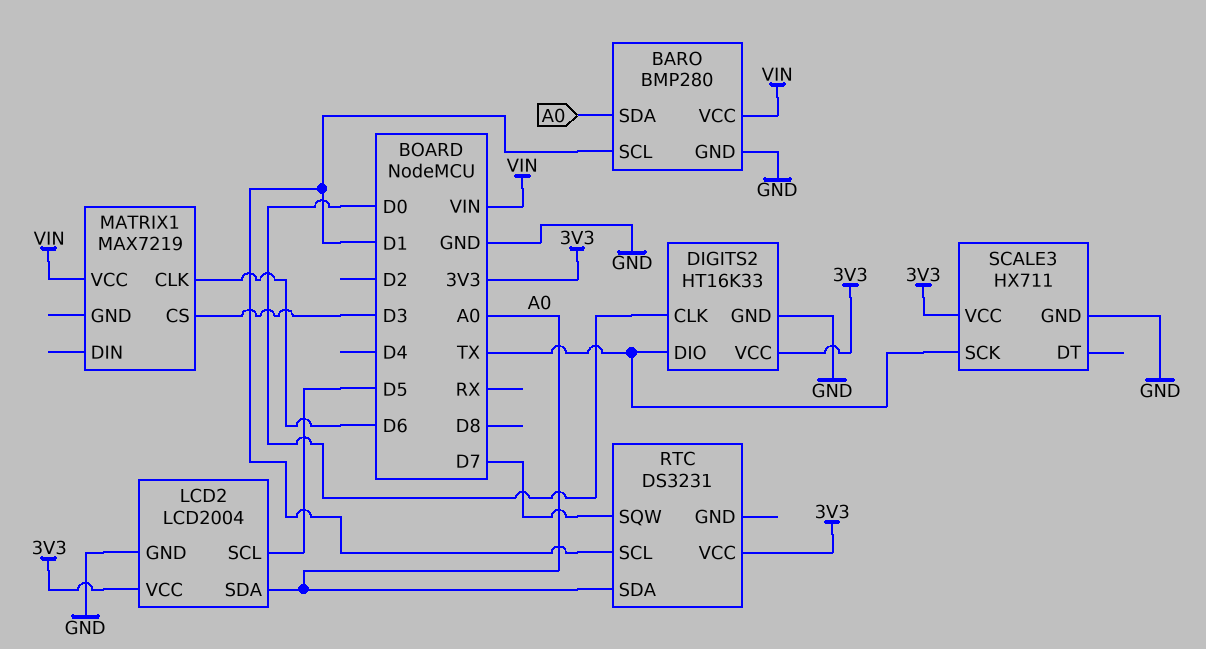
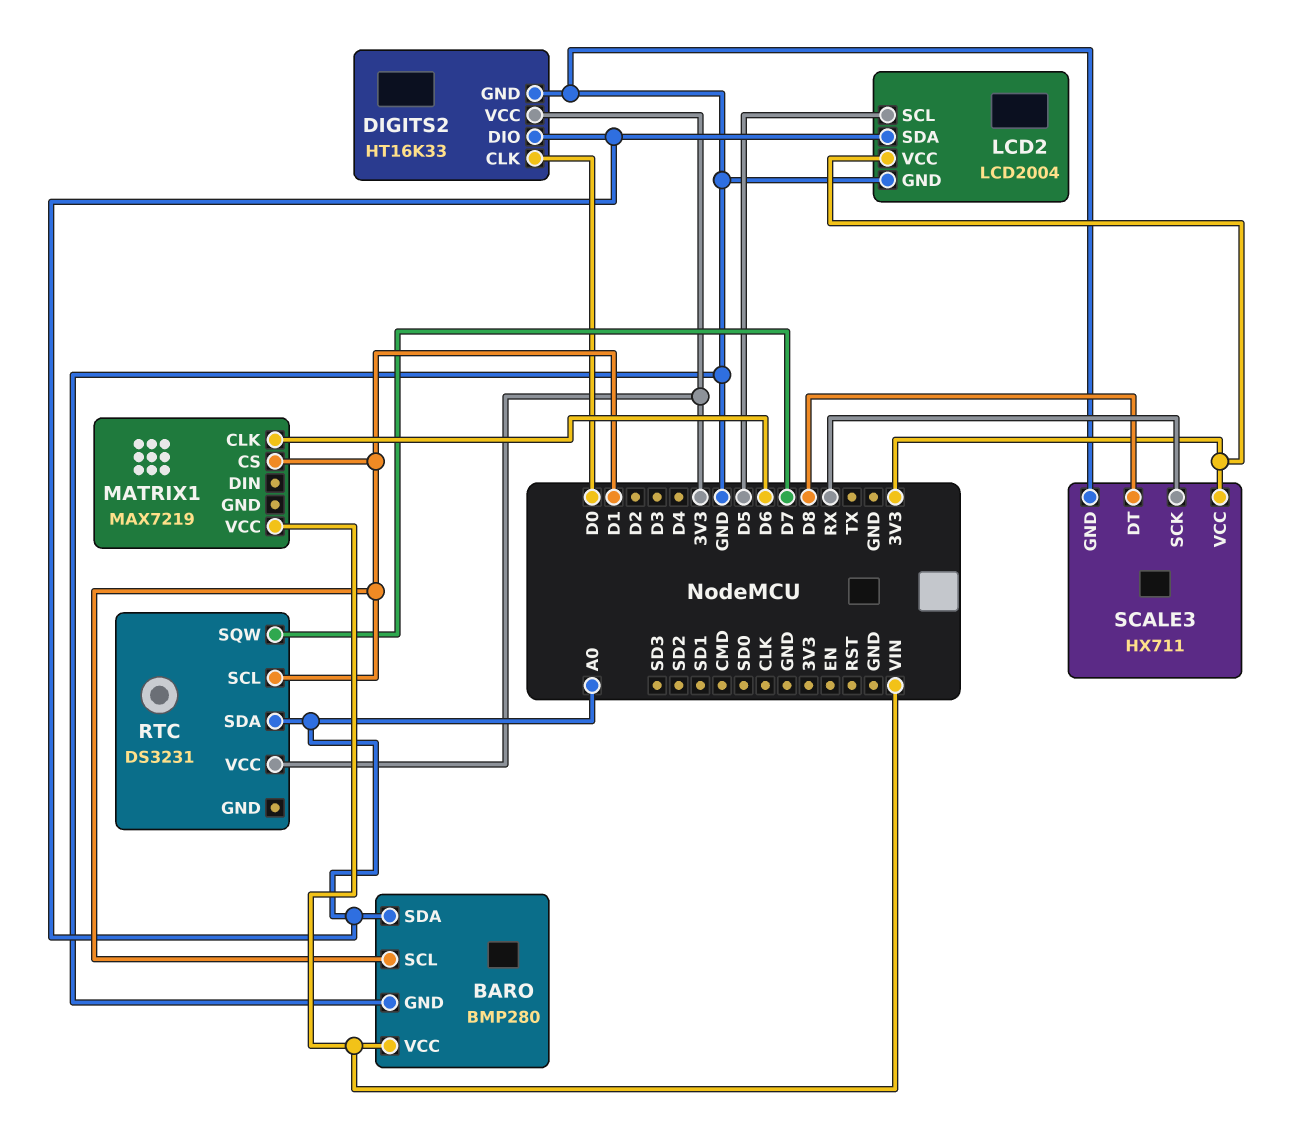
DIGITS2 pin DIO: TX -> A0
MATRIX1 pin CS: D3 -> D1
SCALE3 pin DT: none -> D8
SCALE3 pin SCK: TX -> RX

